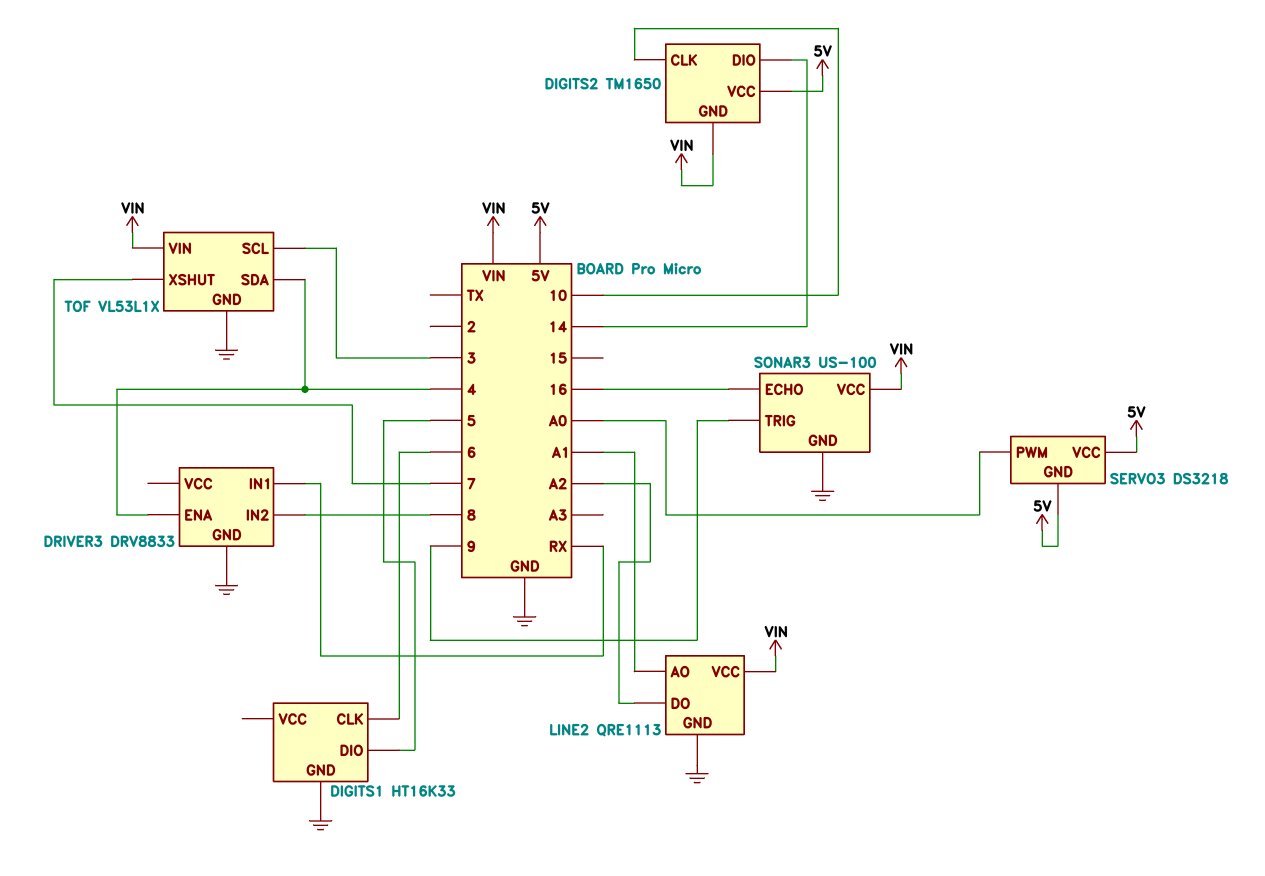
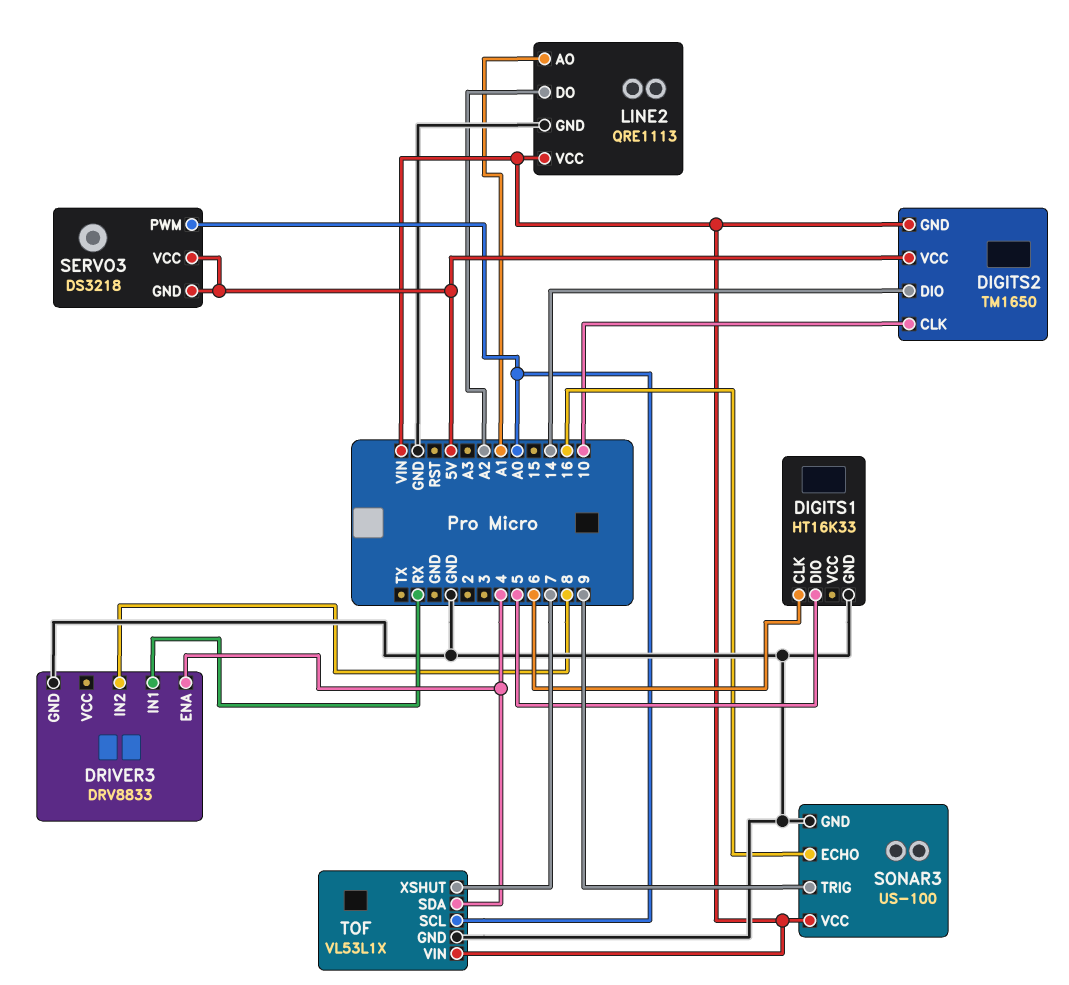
TOF pin SCL: 3 -> A0

